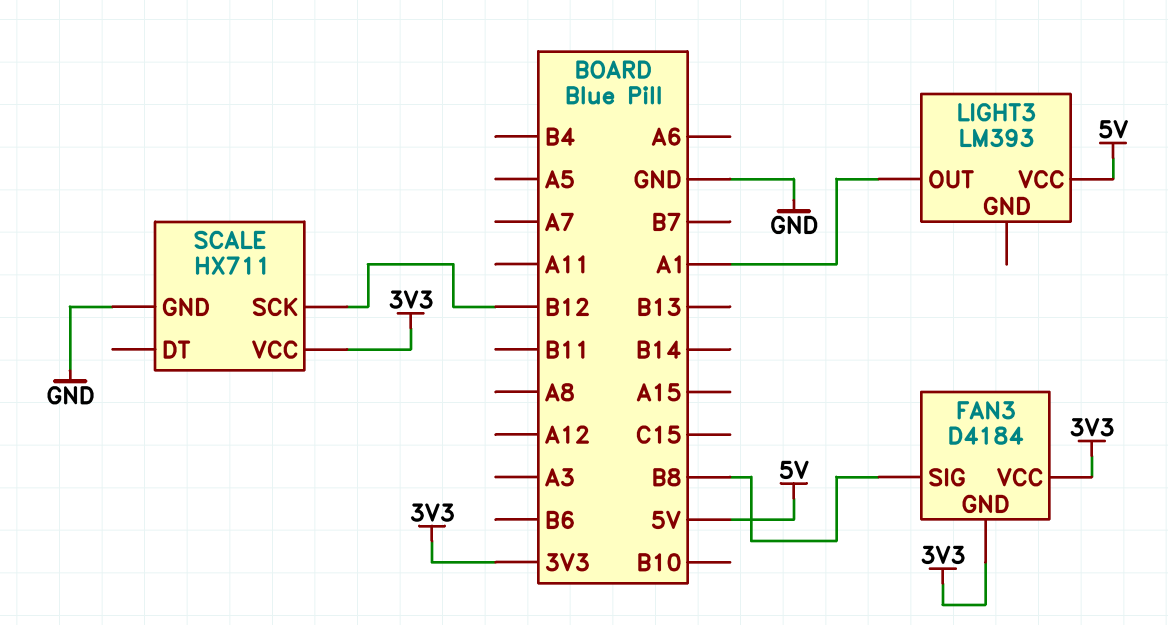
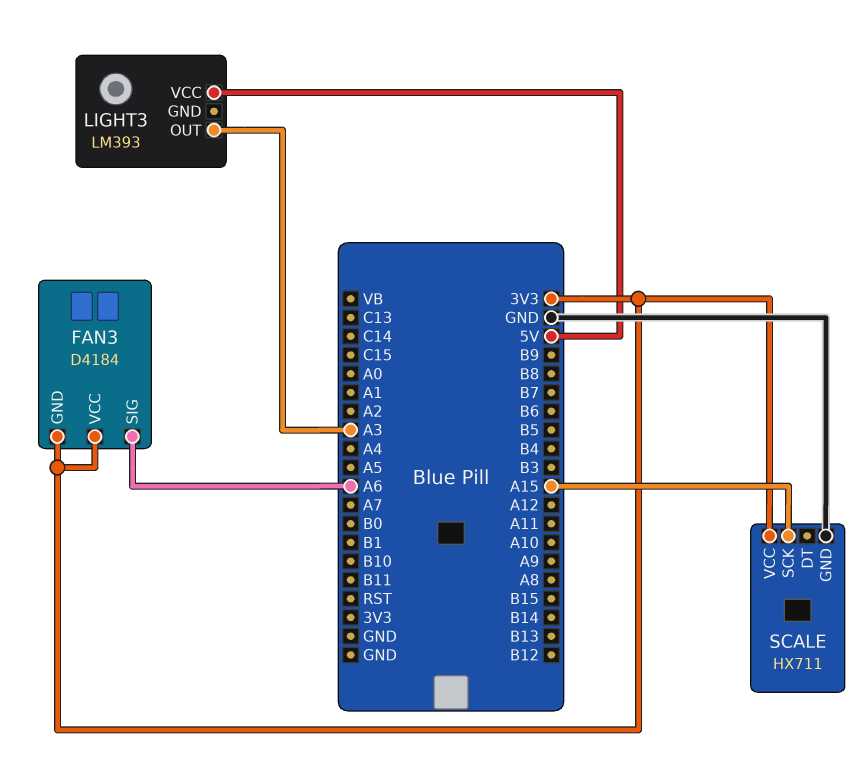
FAN3 pin SIG: B8 -> A6
LIGHT3 pin OUT: A1 -> A3
SCALE pin SCK: B12 -> A15

